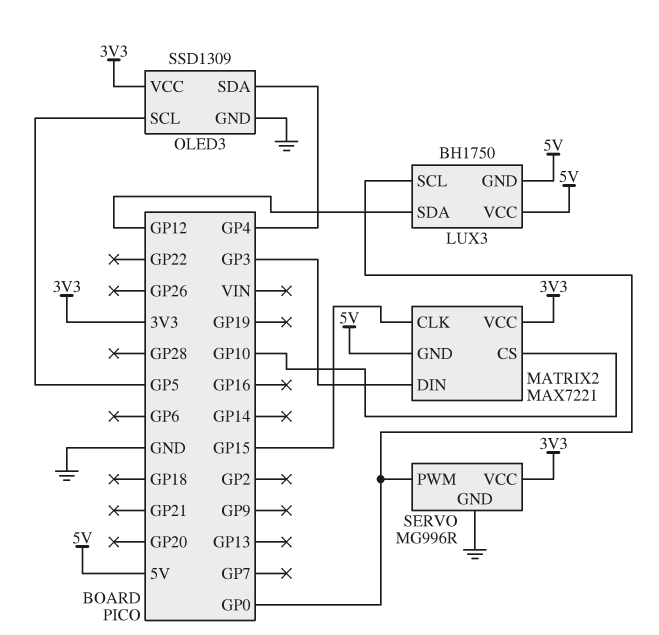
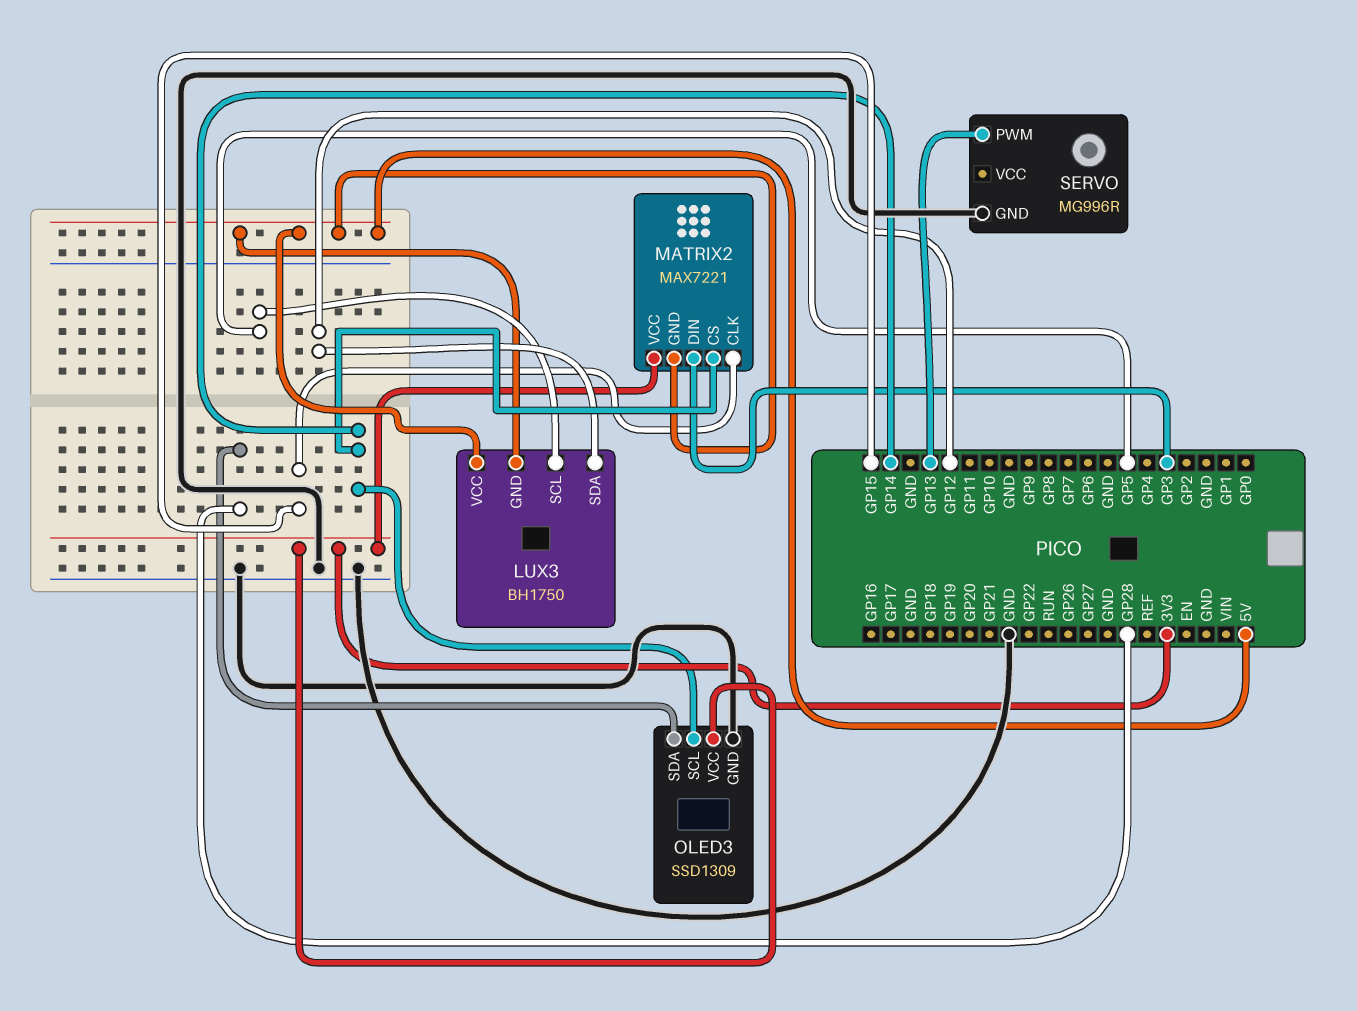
LUX3 pin SCL: GP0 -> GP5
MATRIX2 pin CS: GP10 -> GP14
OLED3 pin SCL: GP5 -> GP14
OLED3 pin SDA: GP4 -> GP28
SERVO pin PWM: GP0 -> GP13
SERVO pin VCC: 3V3 -> none

